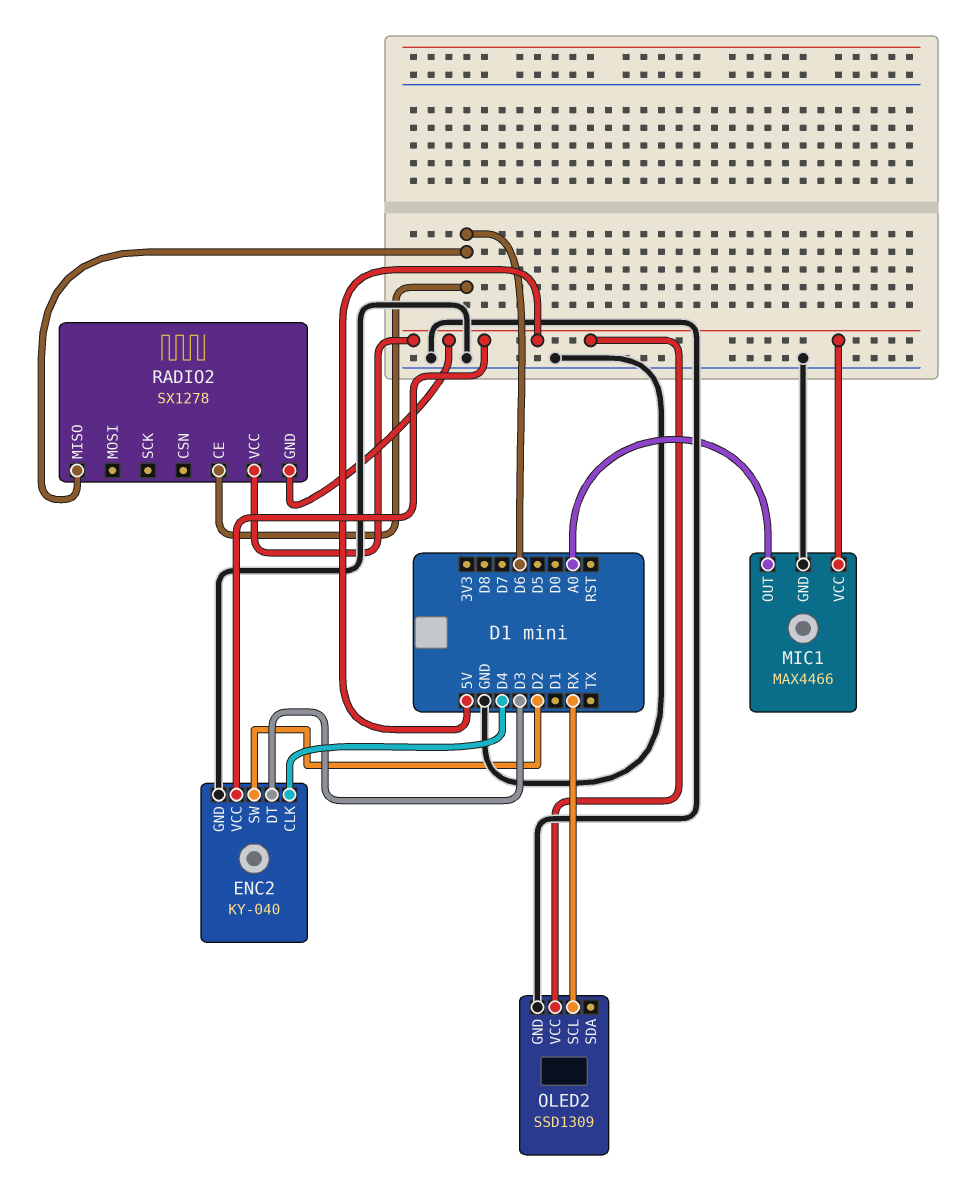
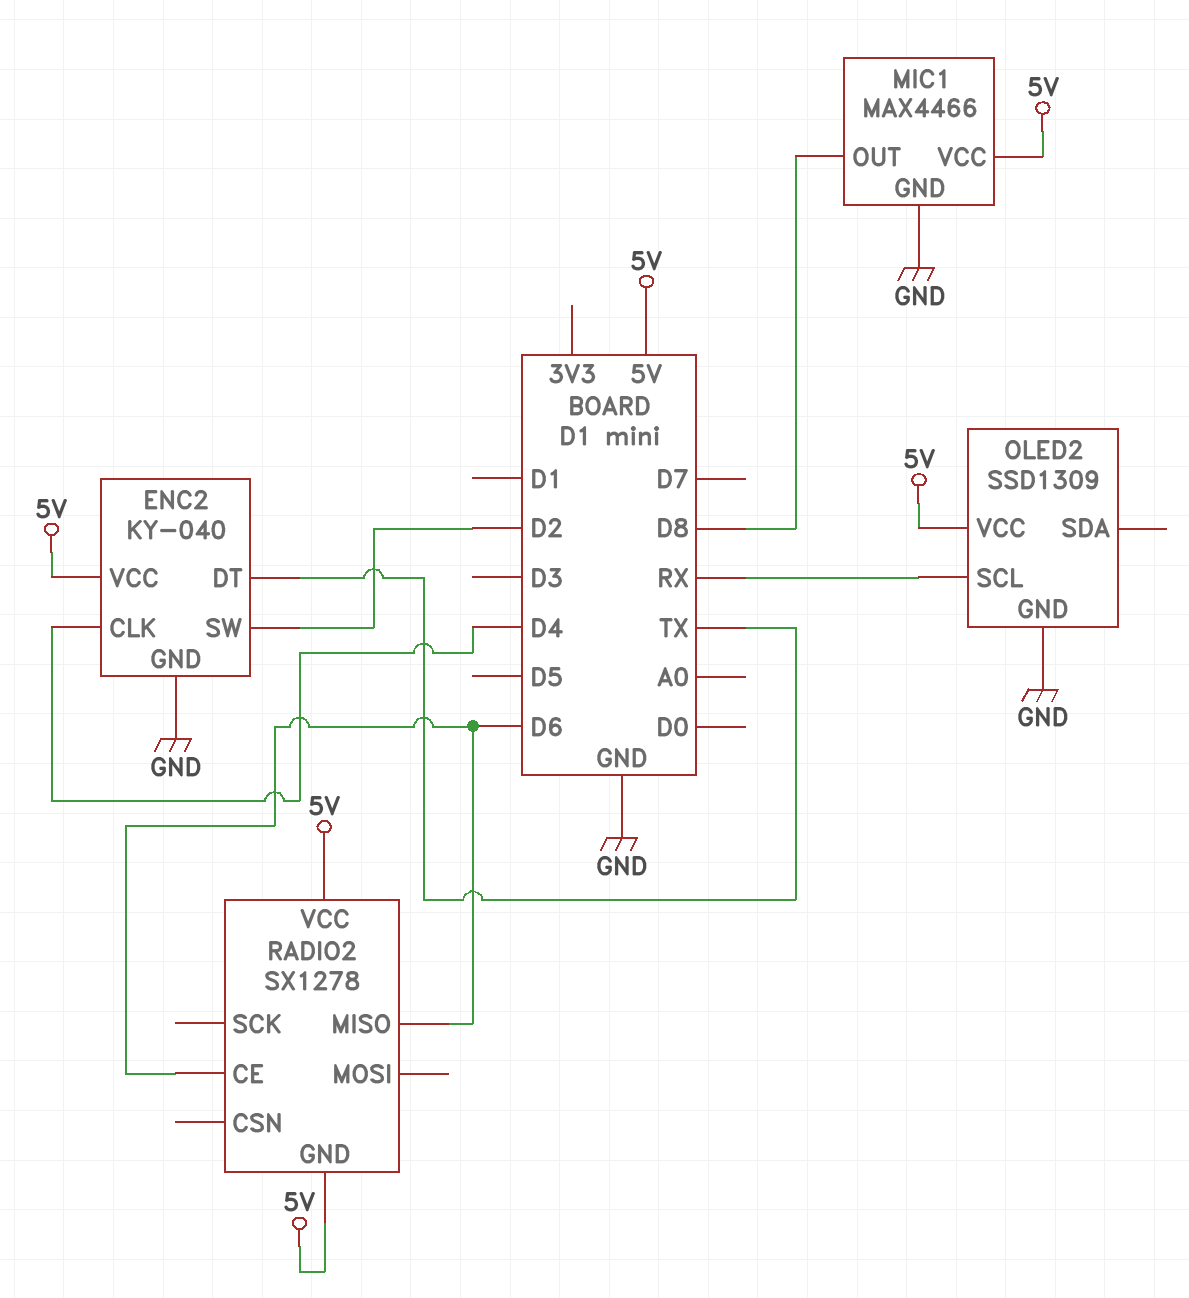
ENC2 pin DT: D3 -> TX
MIC1 pin OUT: A0 -> D8

